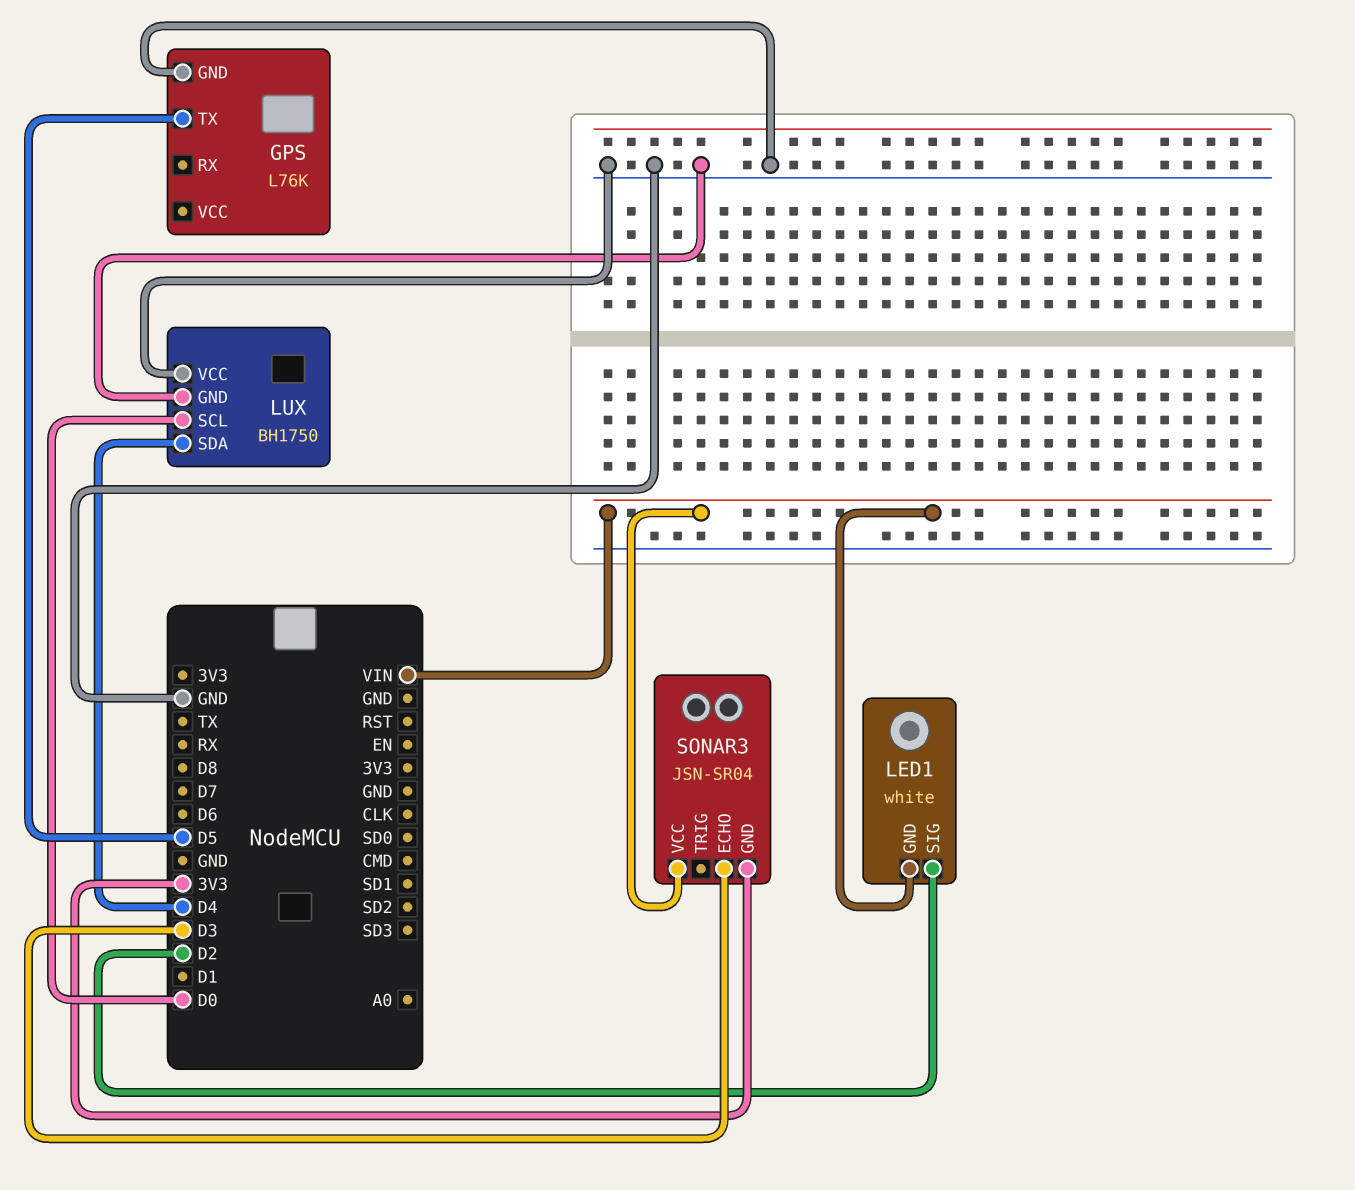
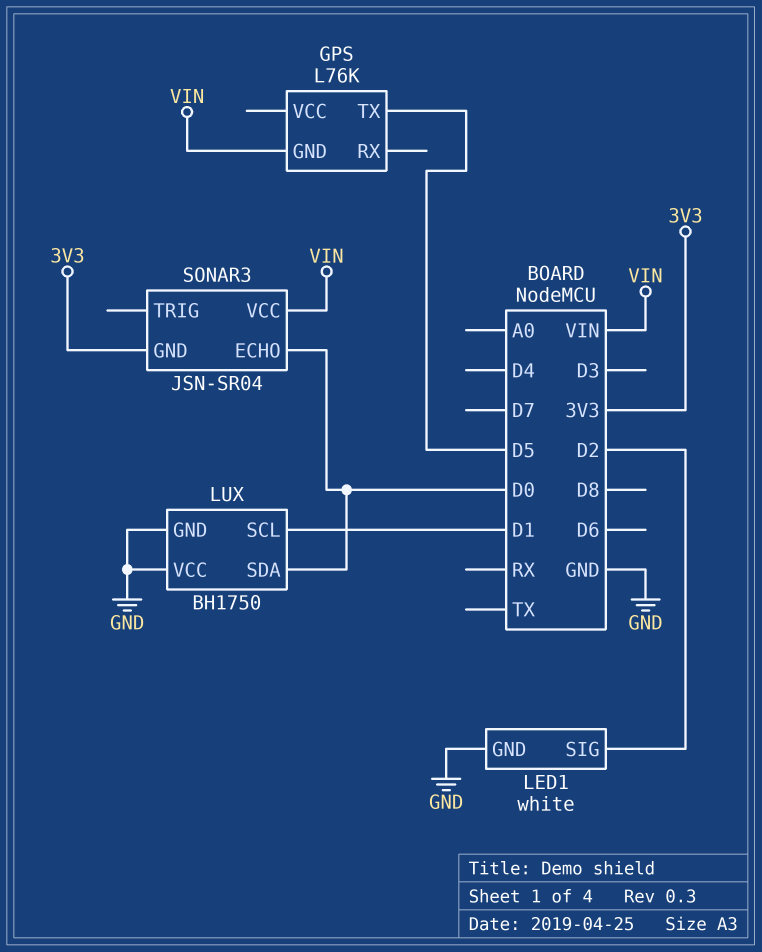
GPS pin GND: GND -> VIN
LED1 pin GND: VIN -> GND
LUX pin SCL: D0 -> D1
LUX pin SDA: D4 -> D0
SONAR3 pin ECHO: D3 -> D0

